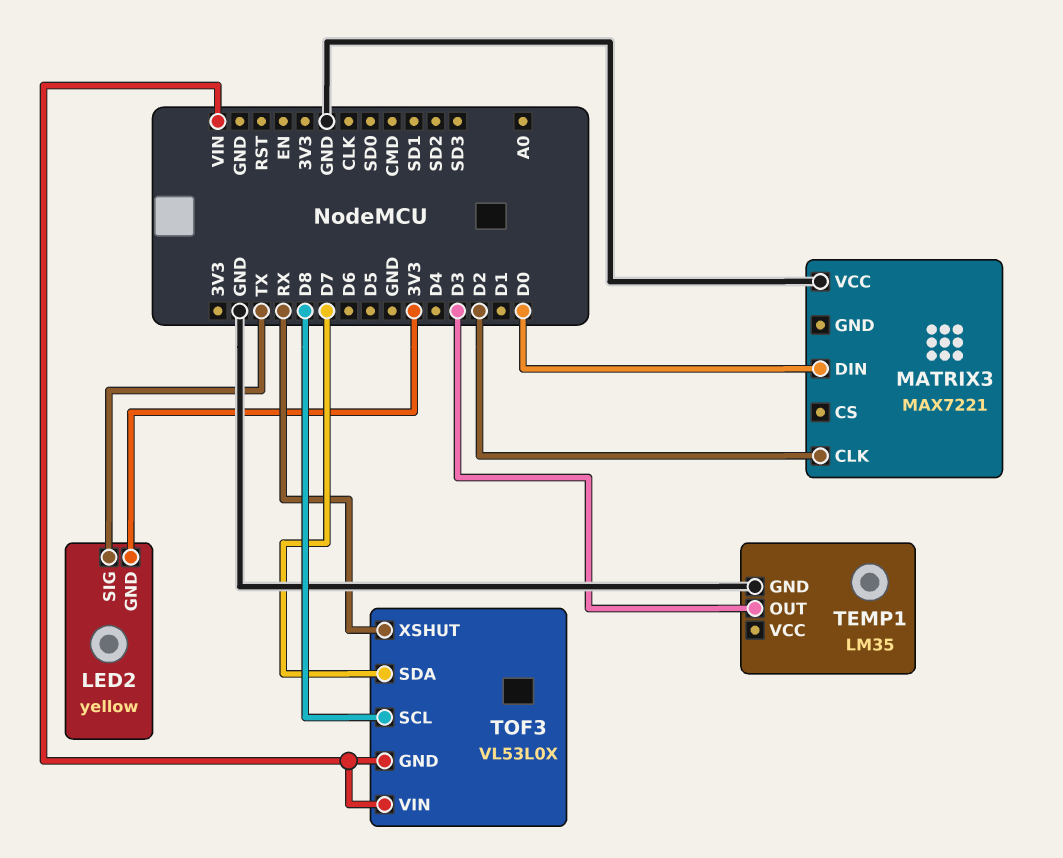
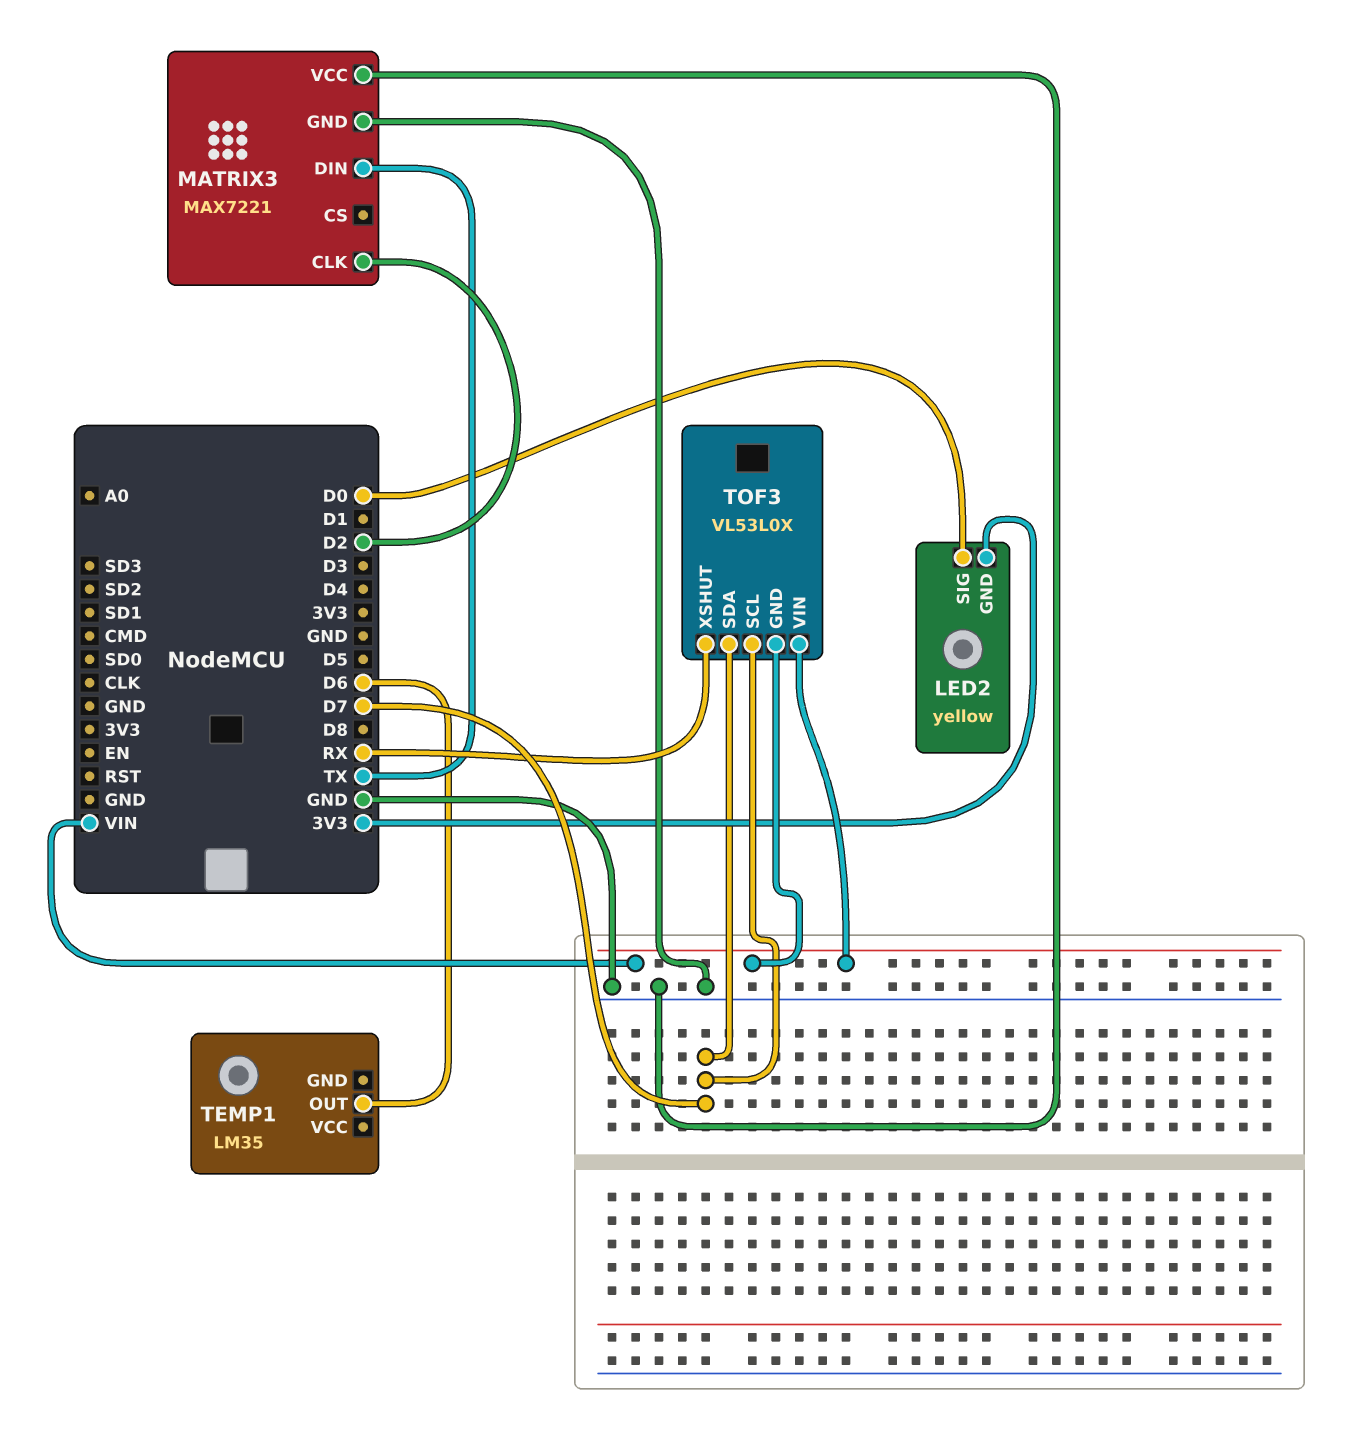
LED2 pin SIG: TX -> D0
MATRIX3 pin DIN: D0 -> TX
MATRIX3 pin GND: none -> GND
TEMP1 pin GND: GND -> none
TEMP1 pin OUT: D3 -> D6
TOF3 pin SCL: D8 -> D7

